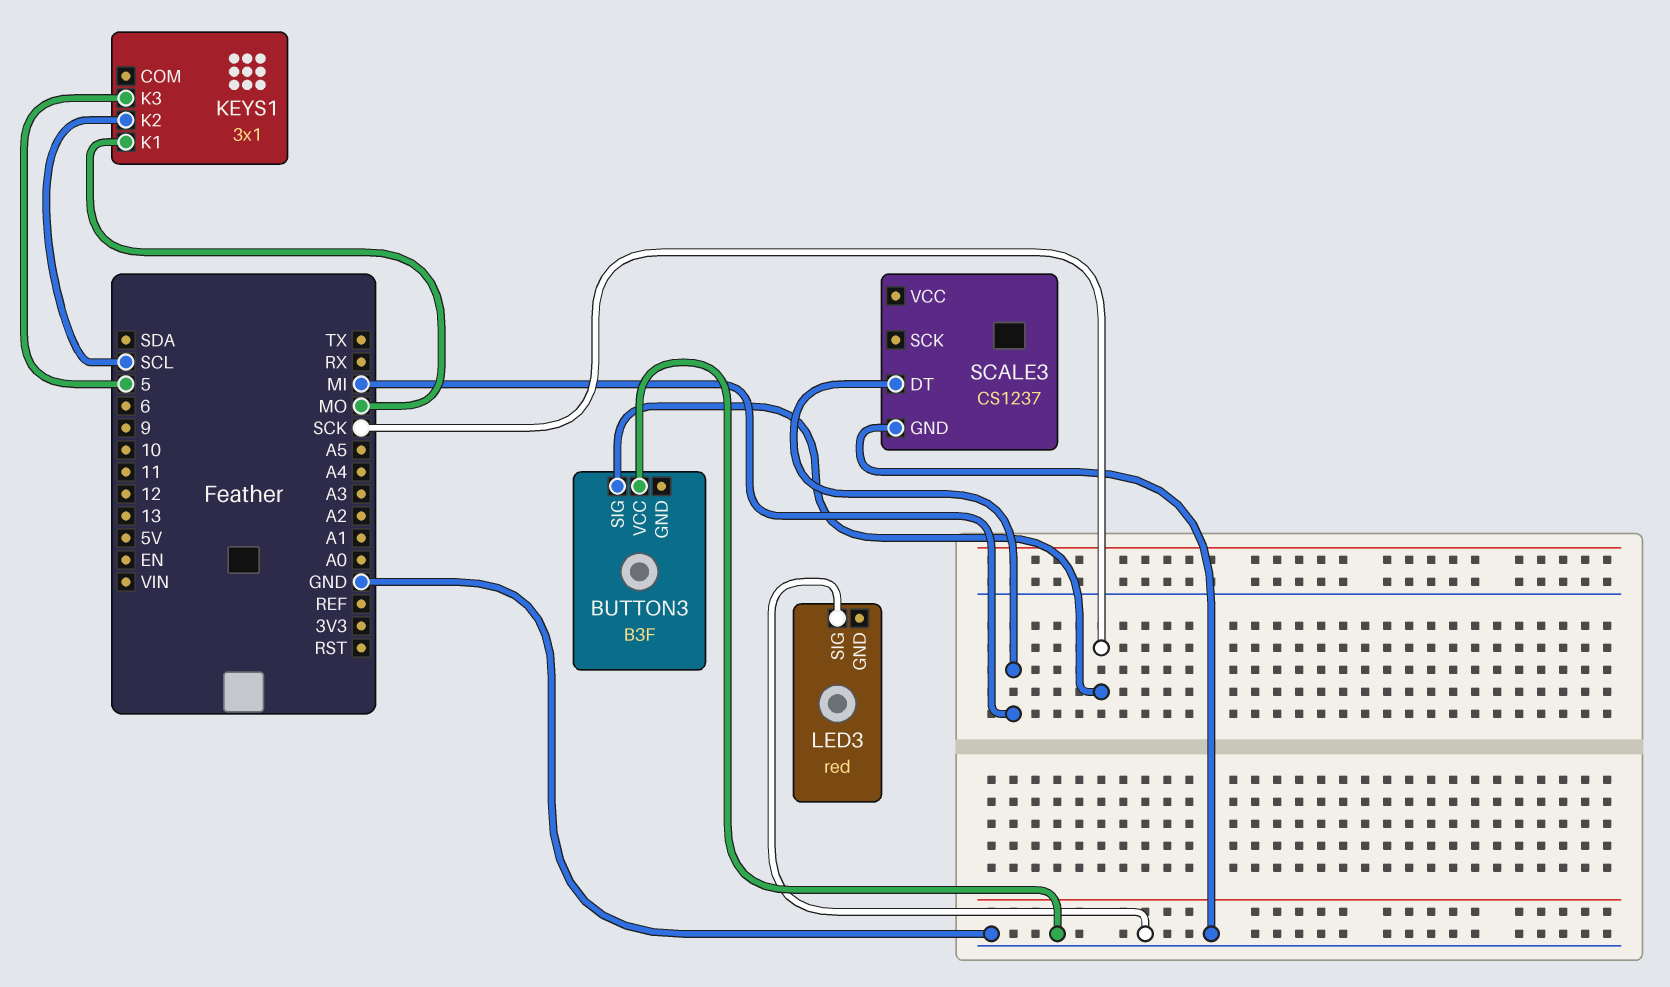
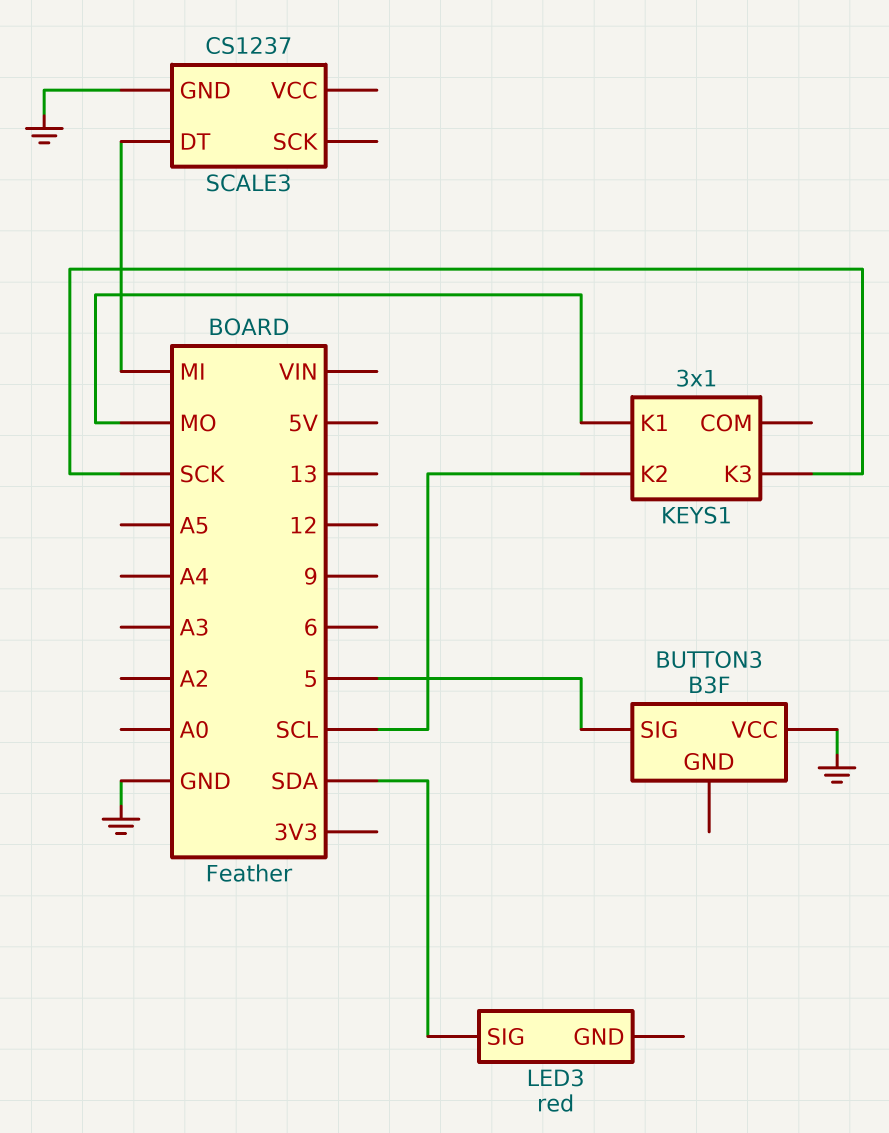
BUTTON3 pin SIG: SCK -> 5
KEYS1 pin K3: 5 -> SCK
LED3 pin SIG: GND -> SDA

